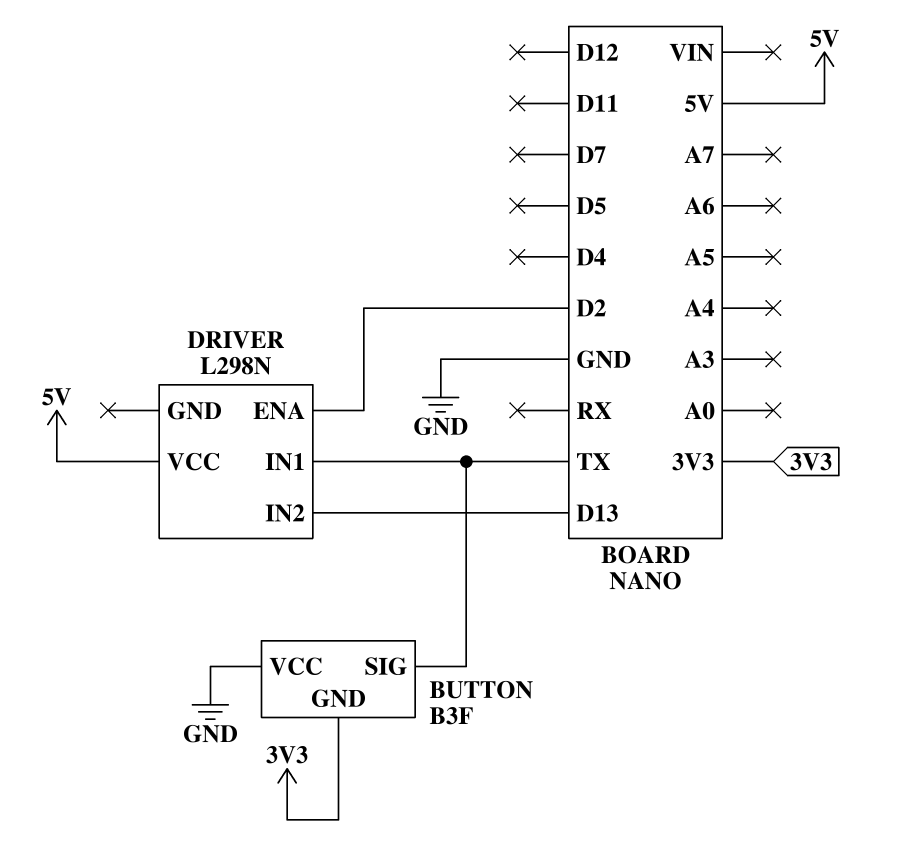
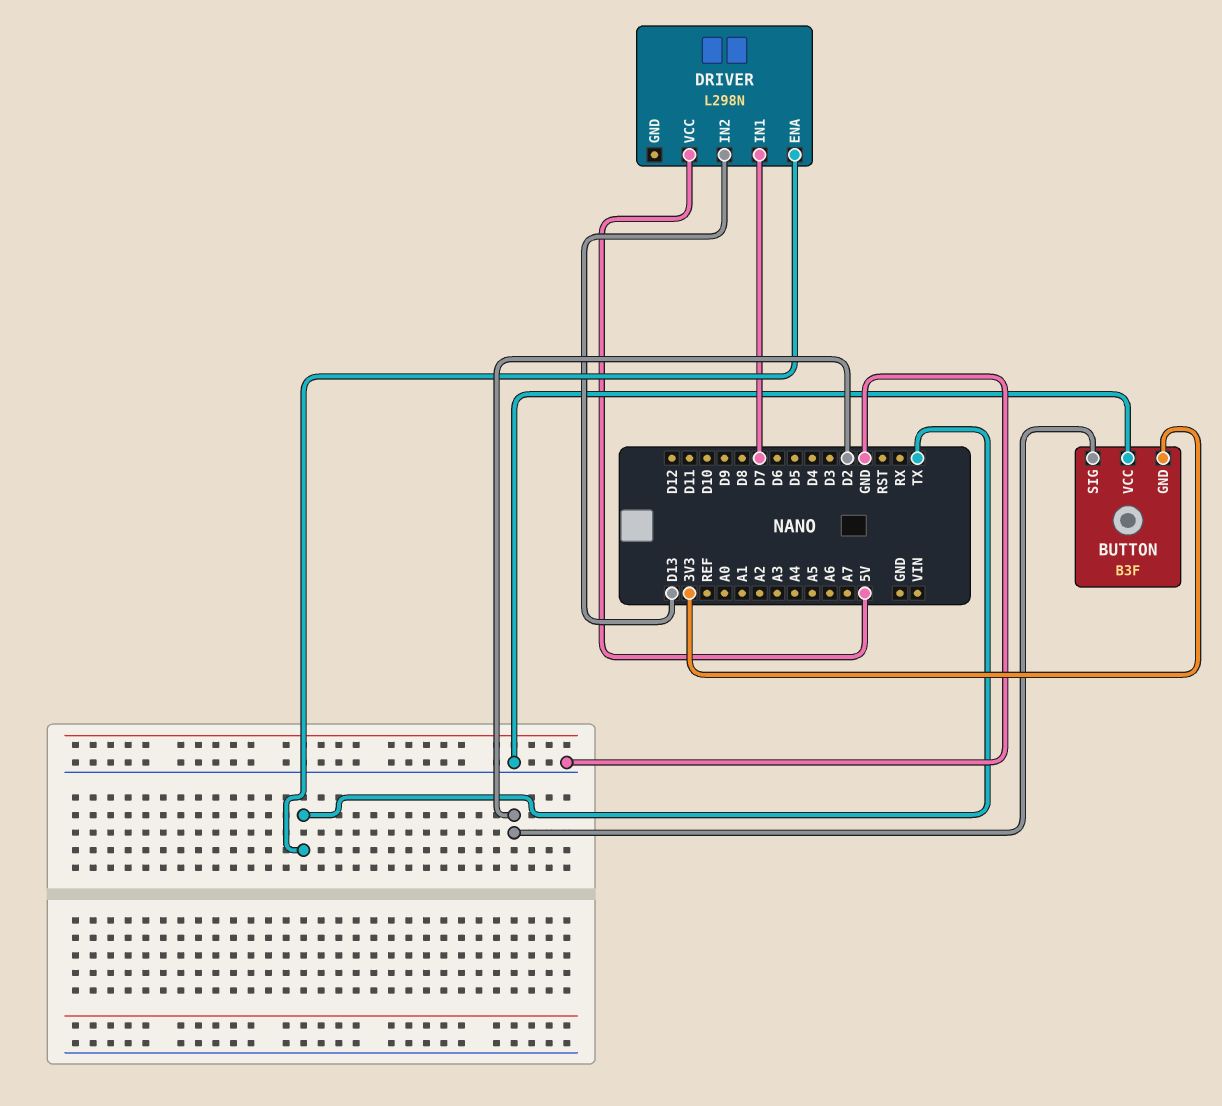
BUTTON pin SIG: TX -> D2
DRIVER pin ENA: D2 -> TX
DRIVER pin IN1: TX -> D7

